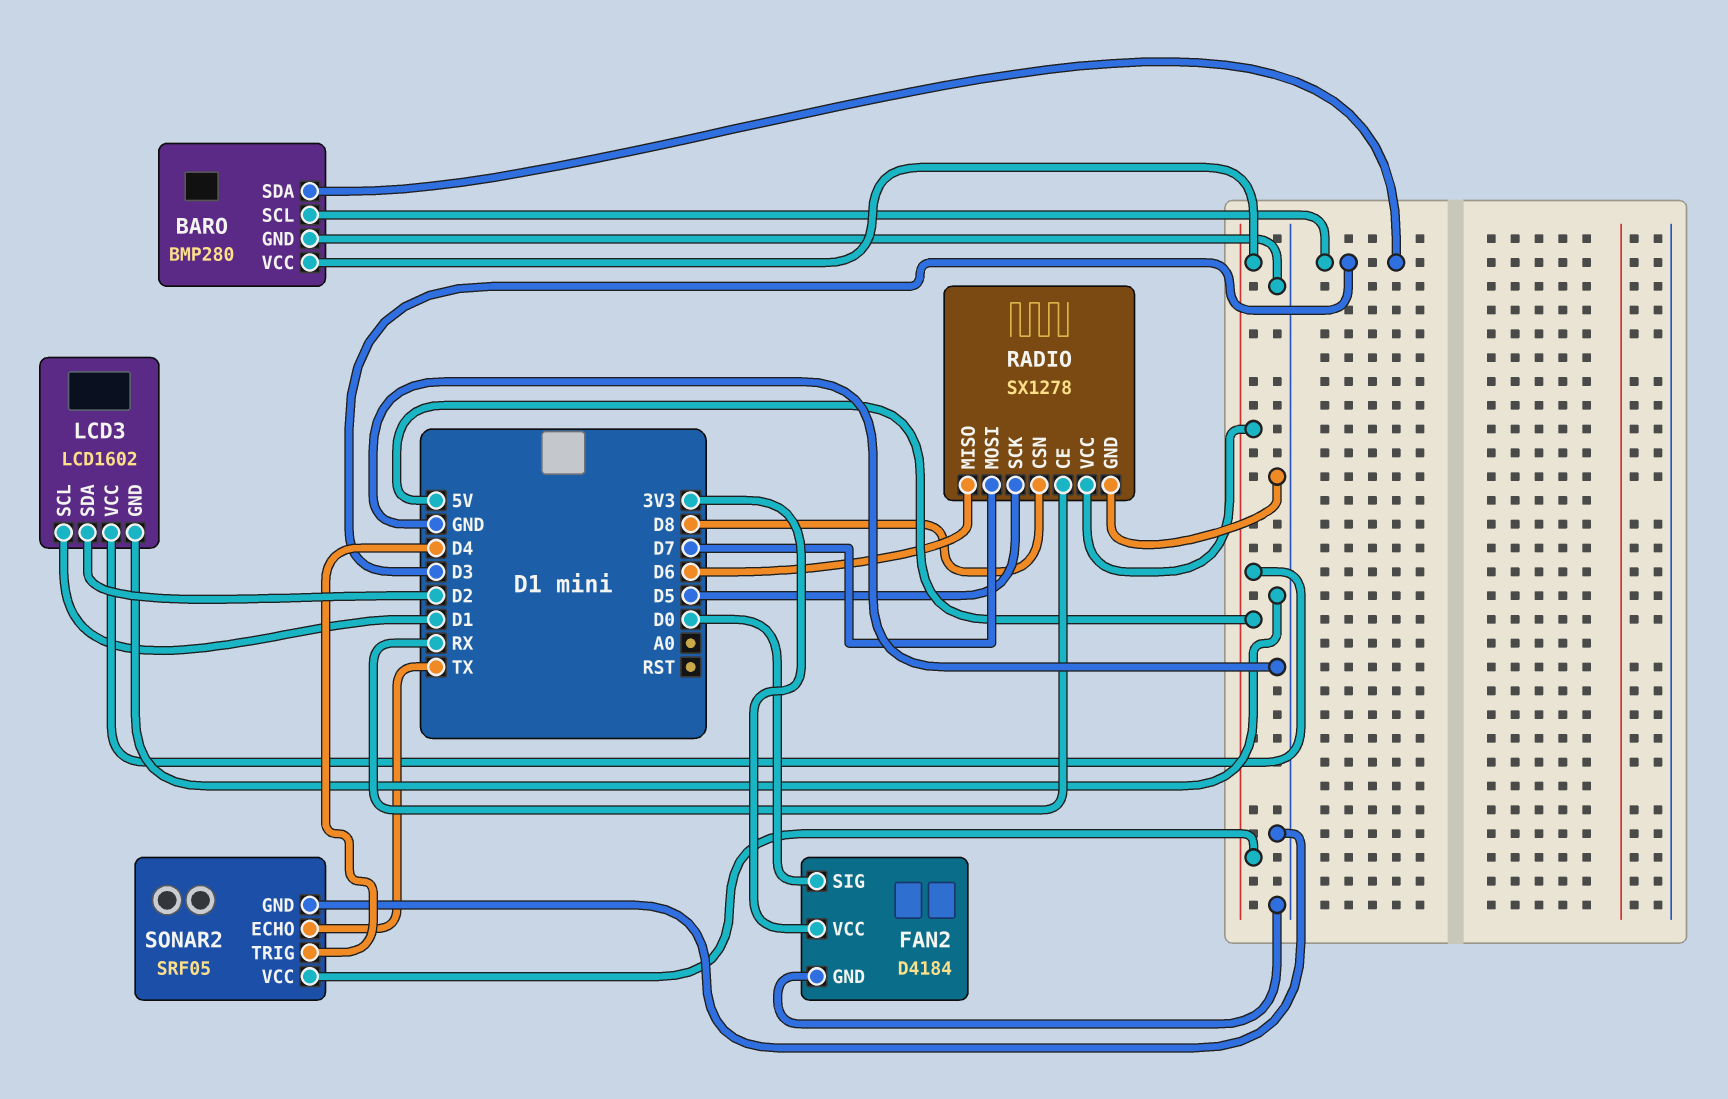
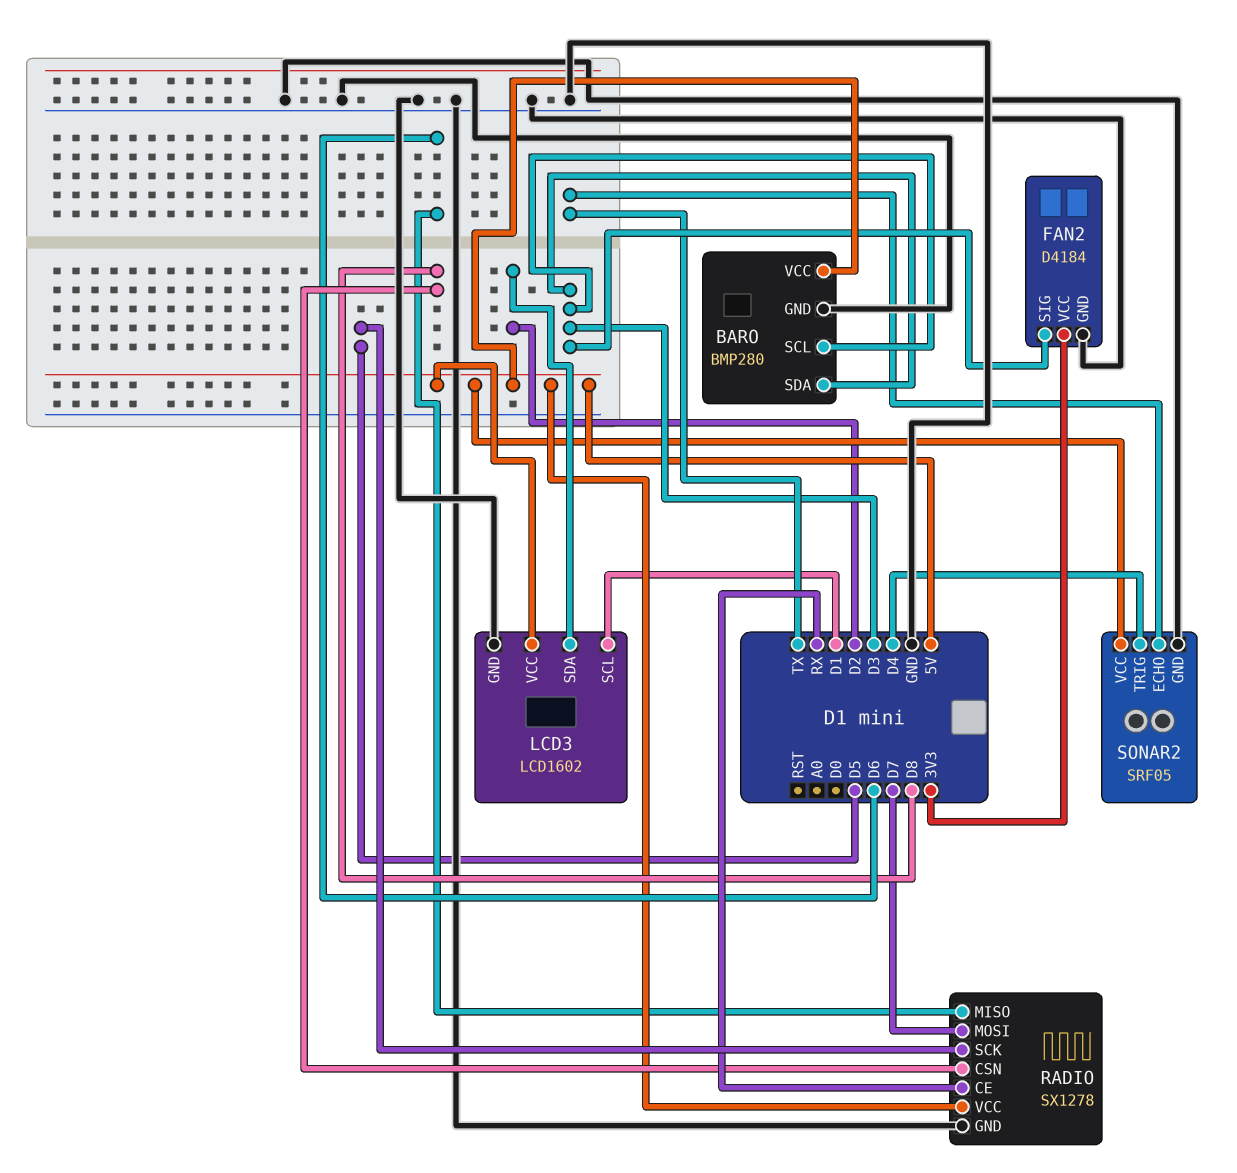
FAN2 pin SIG: D0 -> D3

